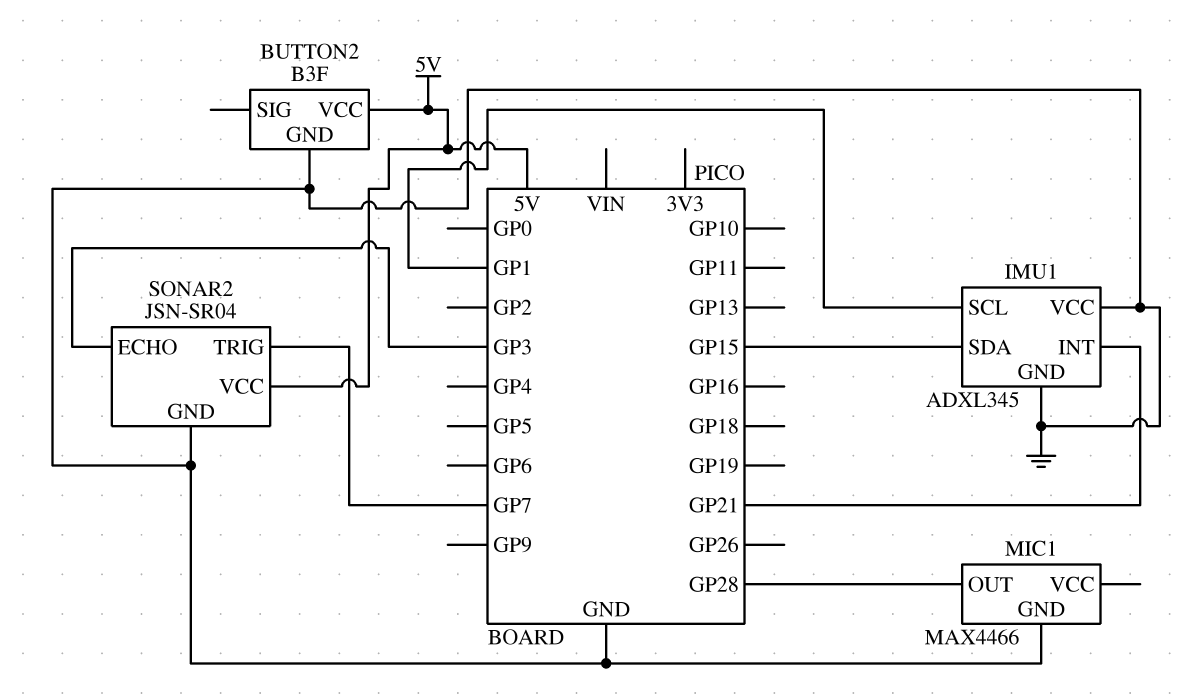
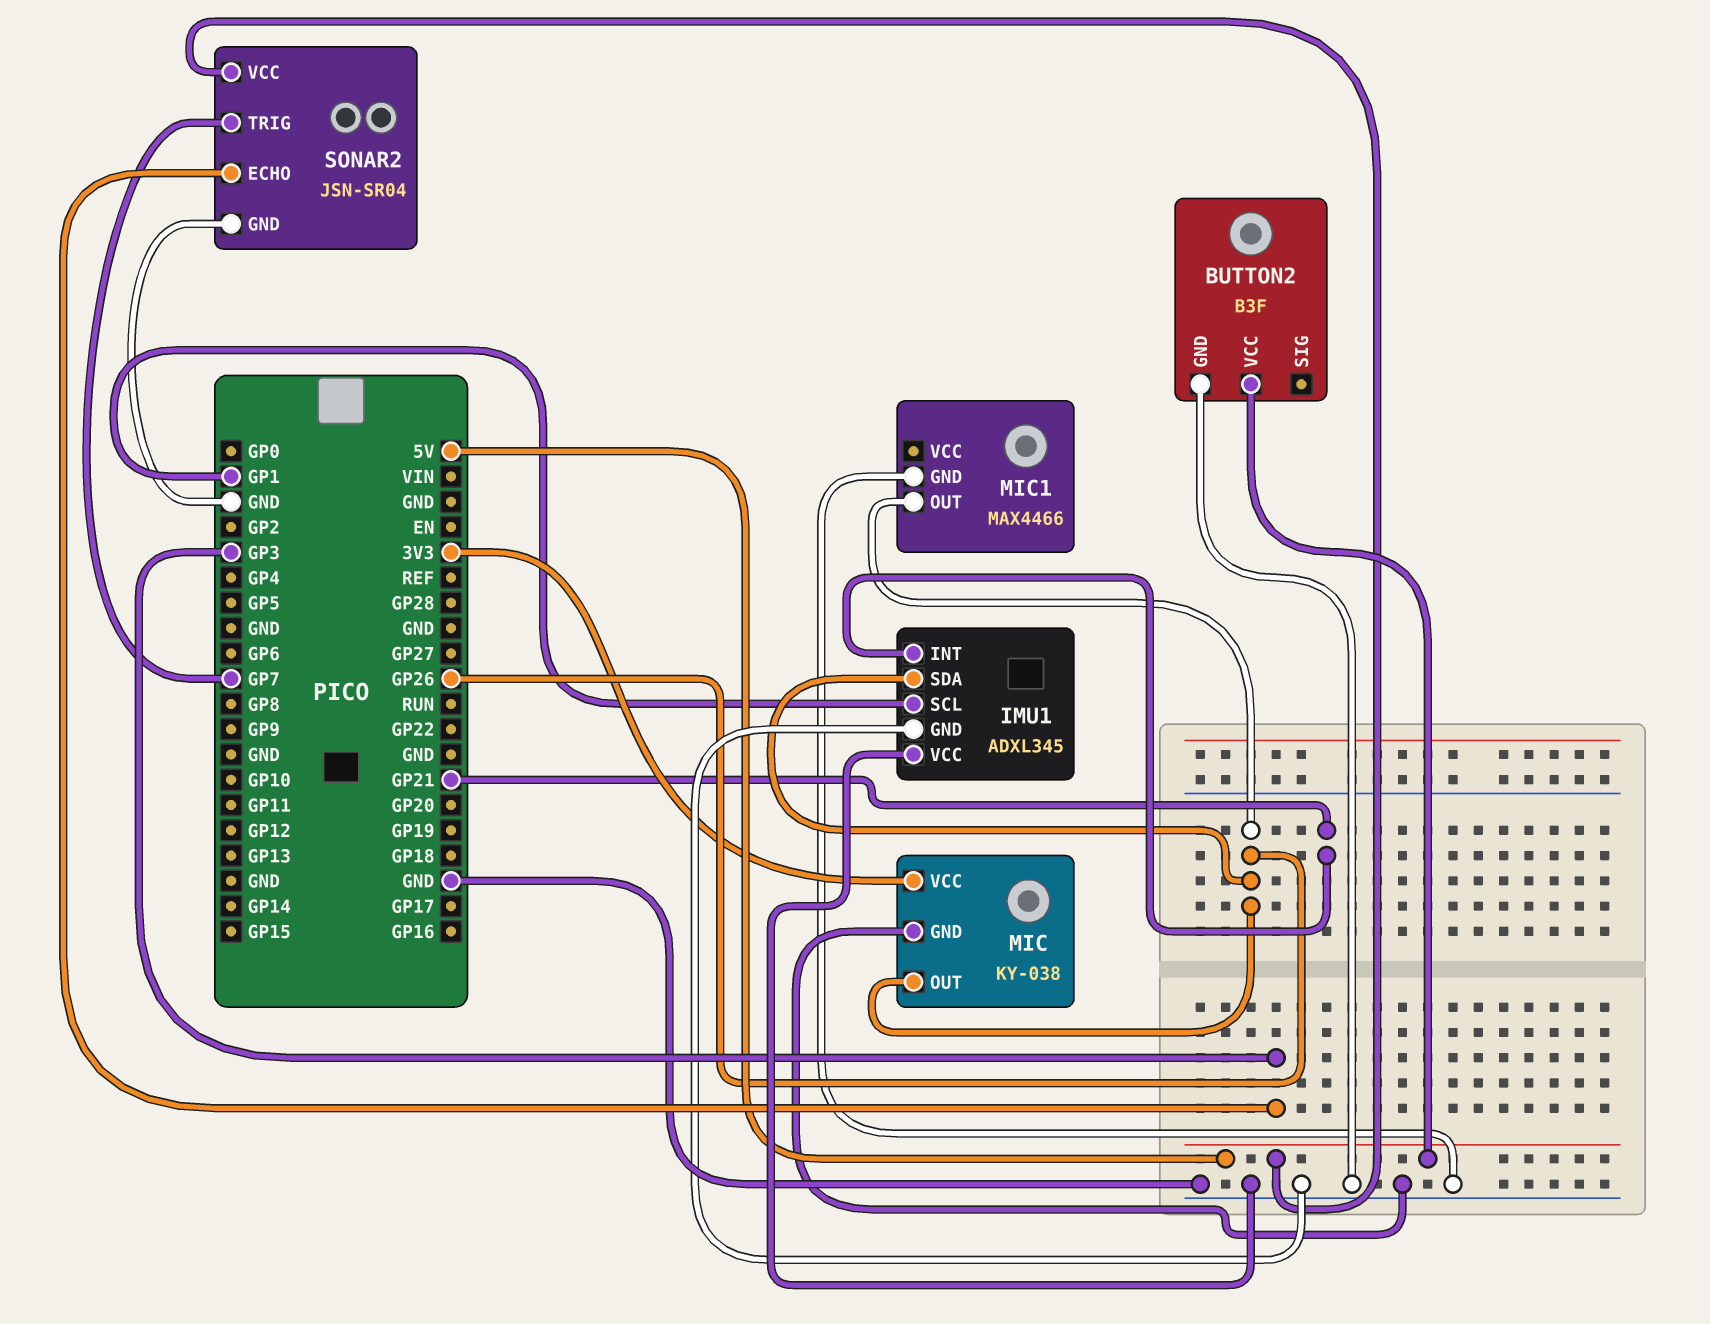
IMU1 pin SDA: GP15 -> GP26
MIC: none -> KY-038
MIC pin GND: none -> GND
MIC pin OUT: none -> GP26
MIC pin VCC: none -> 3V3
MIC1 pin OUT: GP28 -> GP26

